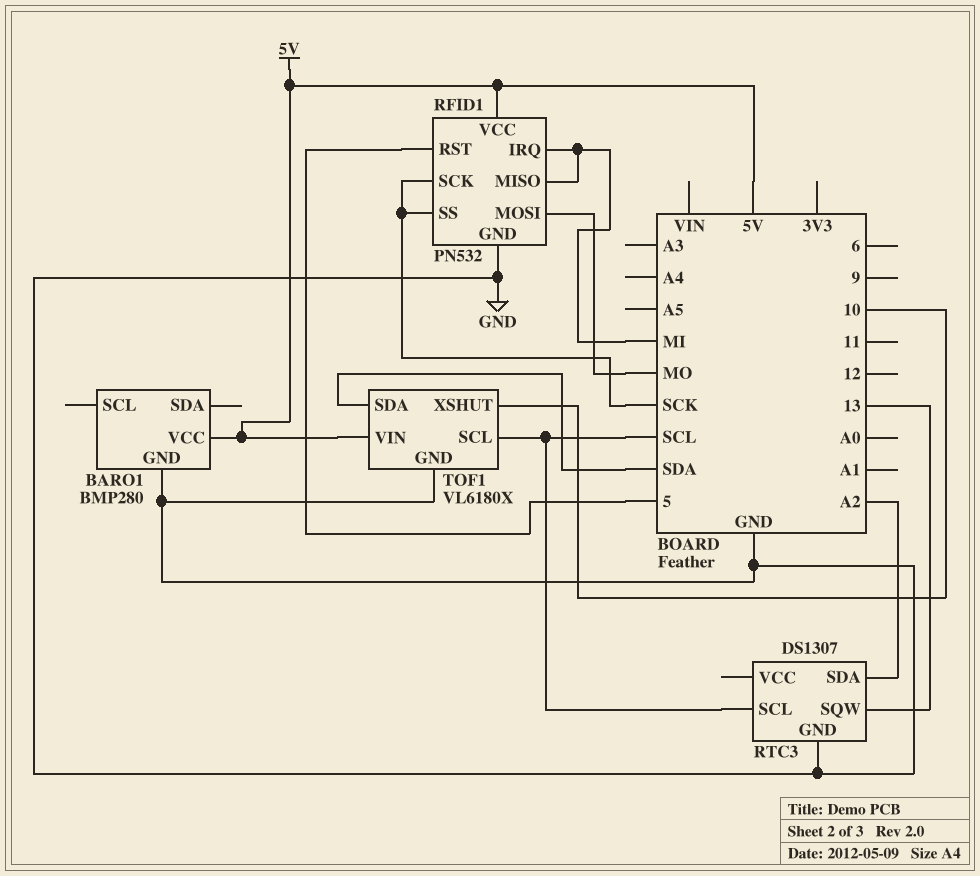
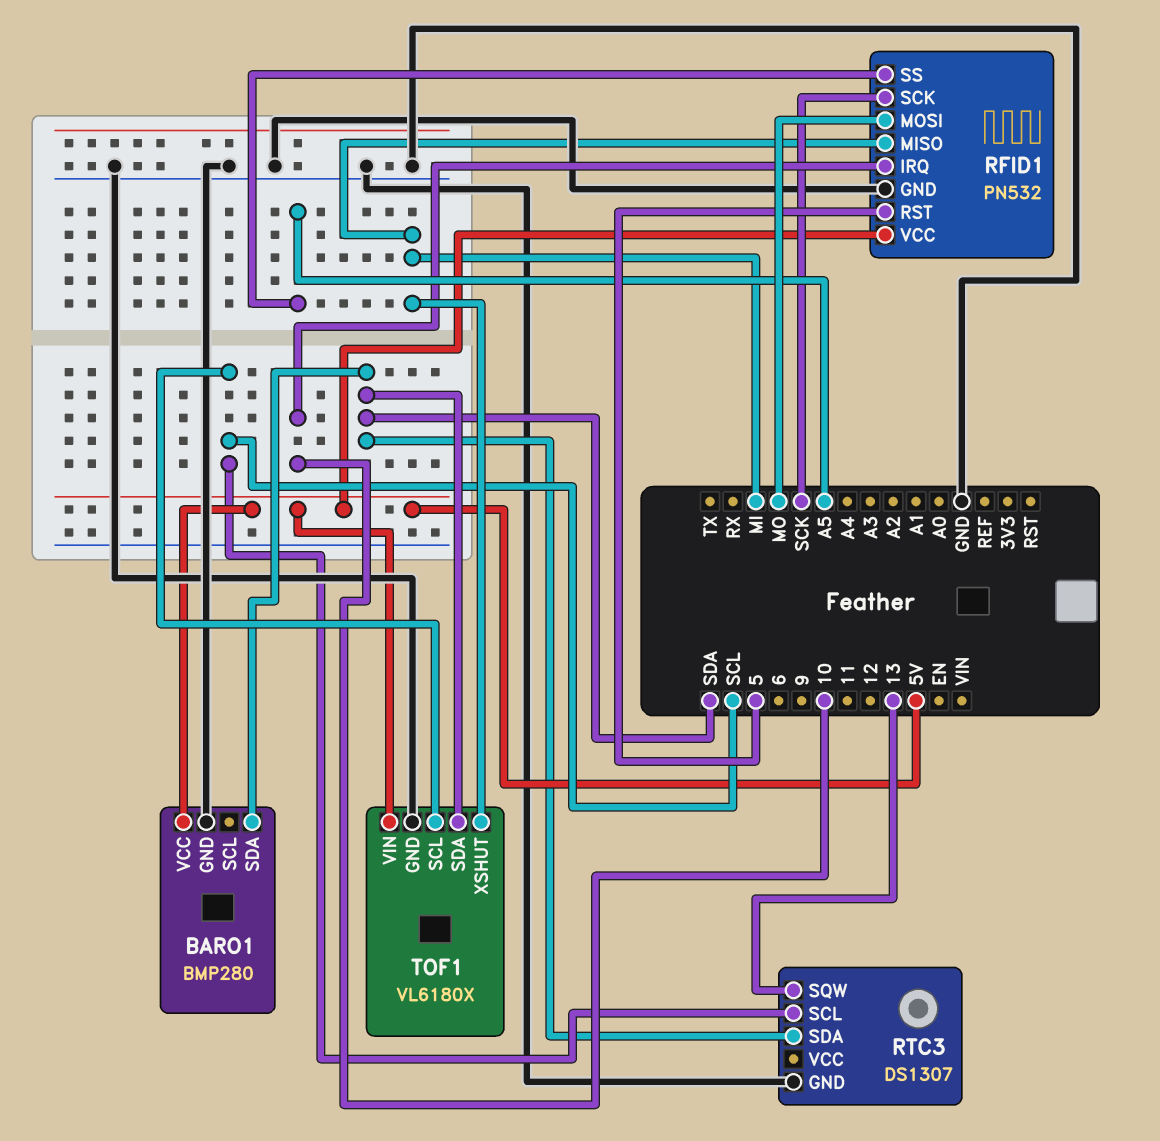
BARO1 pin SDA: none -> SDA
RFID1 pin IRQ: MI -> 10
RFID1 pin SS: SCK -> A5
RTC3 pin SDA: A2 -> SDA
TOF1 pin XSHUT: 10 -> MI

